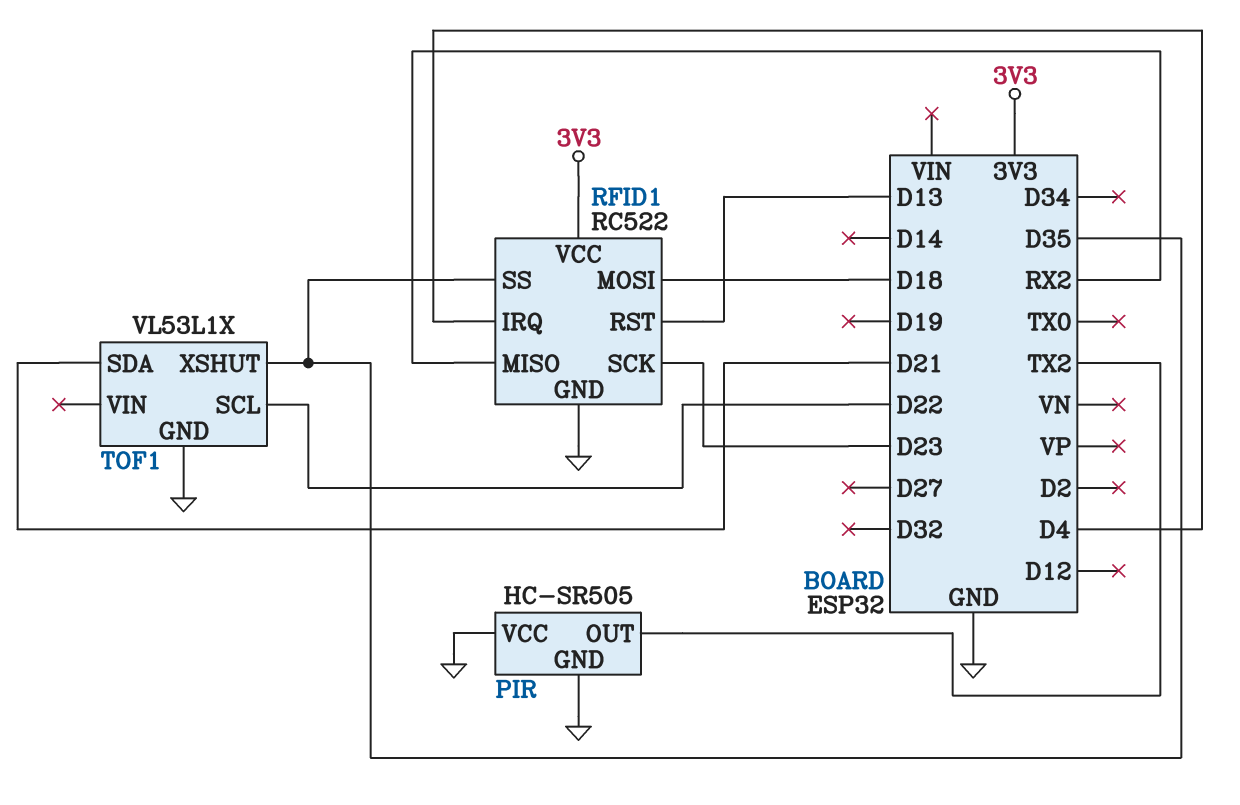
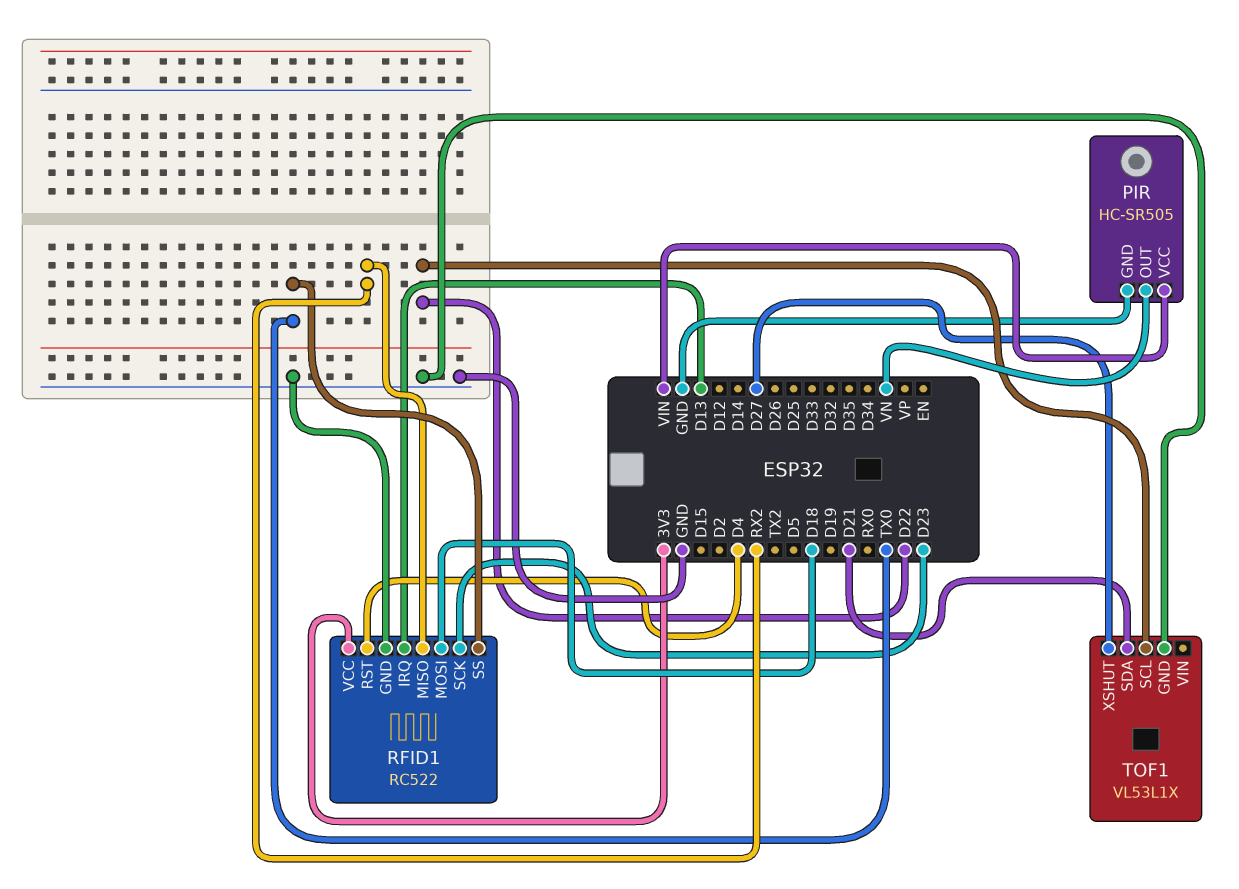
PIR pin OUT: TX2 -> VN
PIR pin VCC: GND -> VIN
RFID1 pin IRQ: D4 -> D13
RFID1 pin RST: D13 -> D4
RFID1 pin SS: D35 -> TX0
TOF1 pin XSHUT: D35 -> D27

